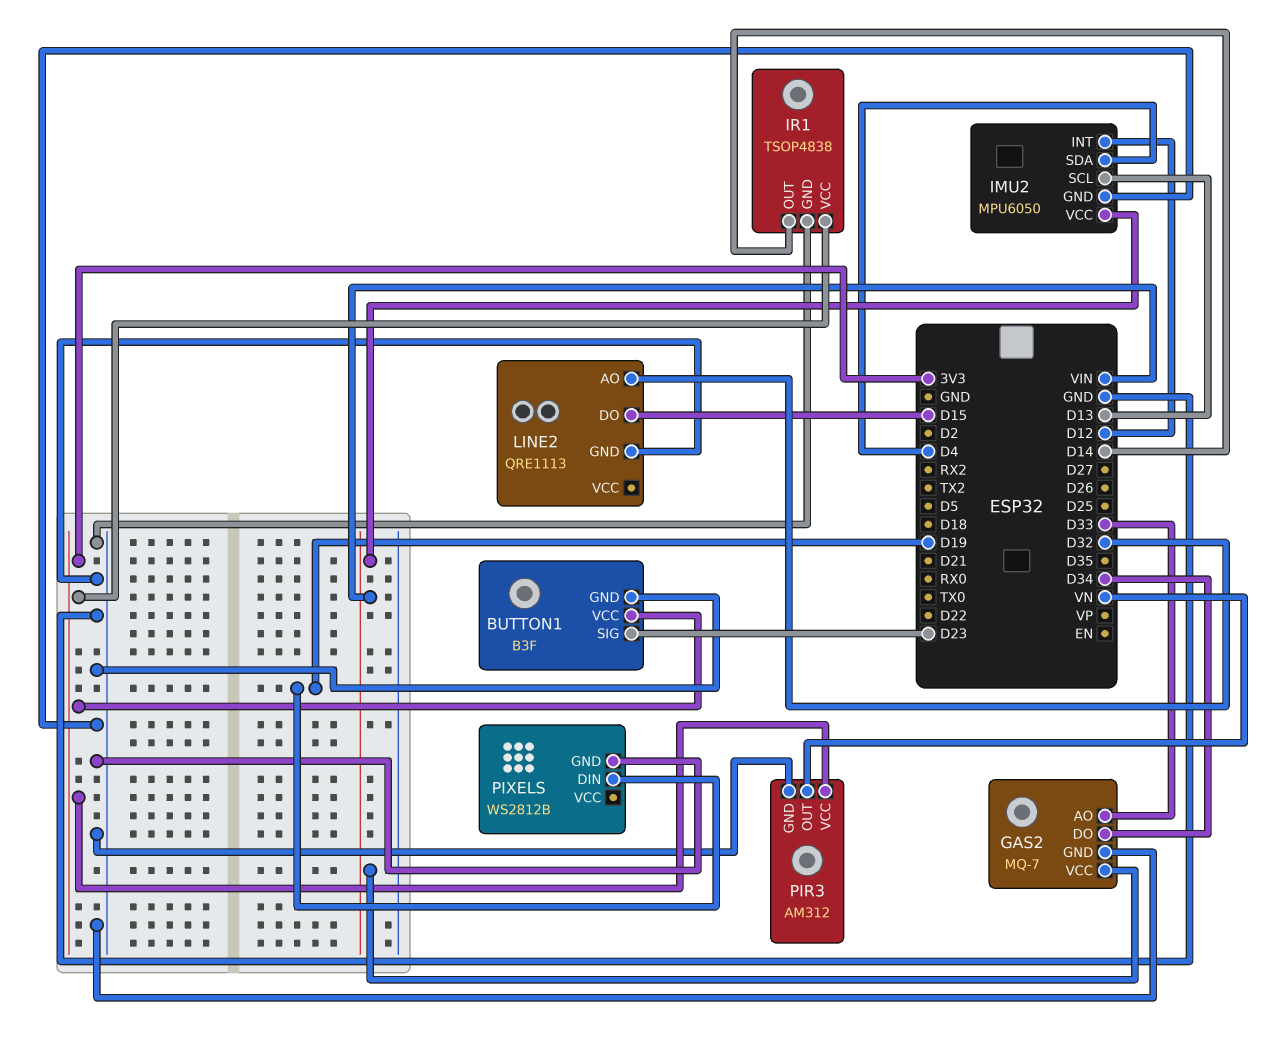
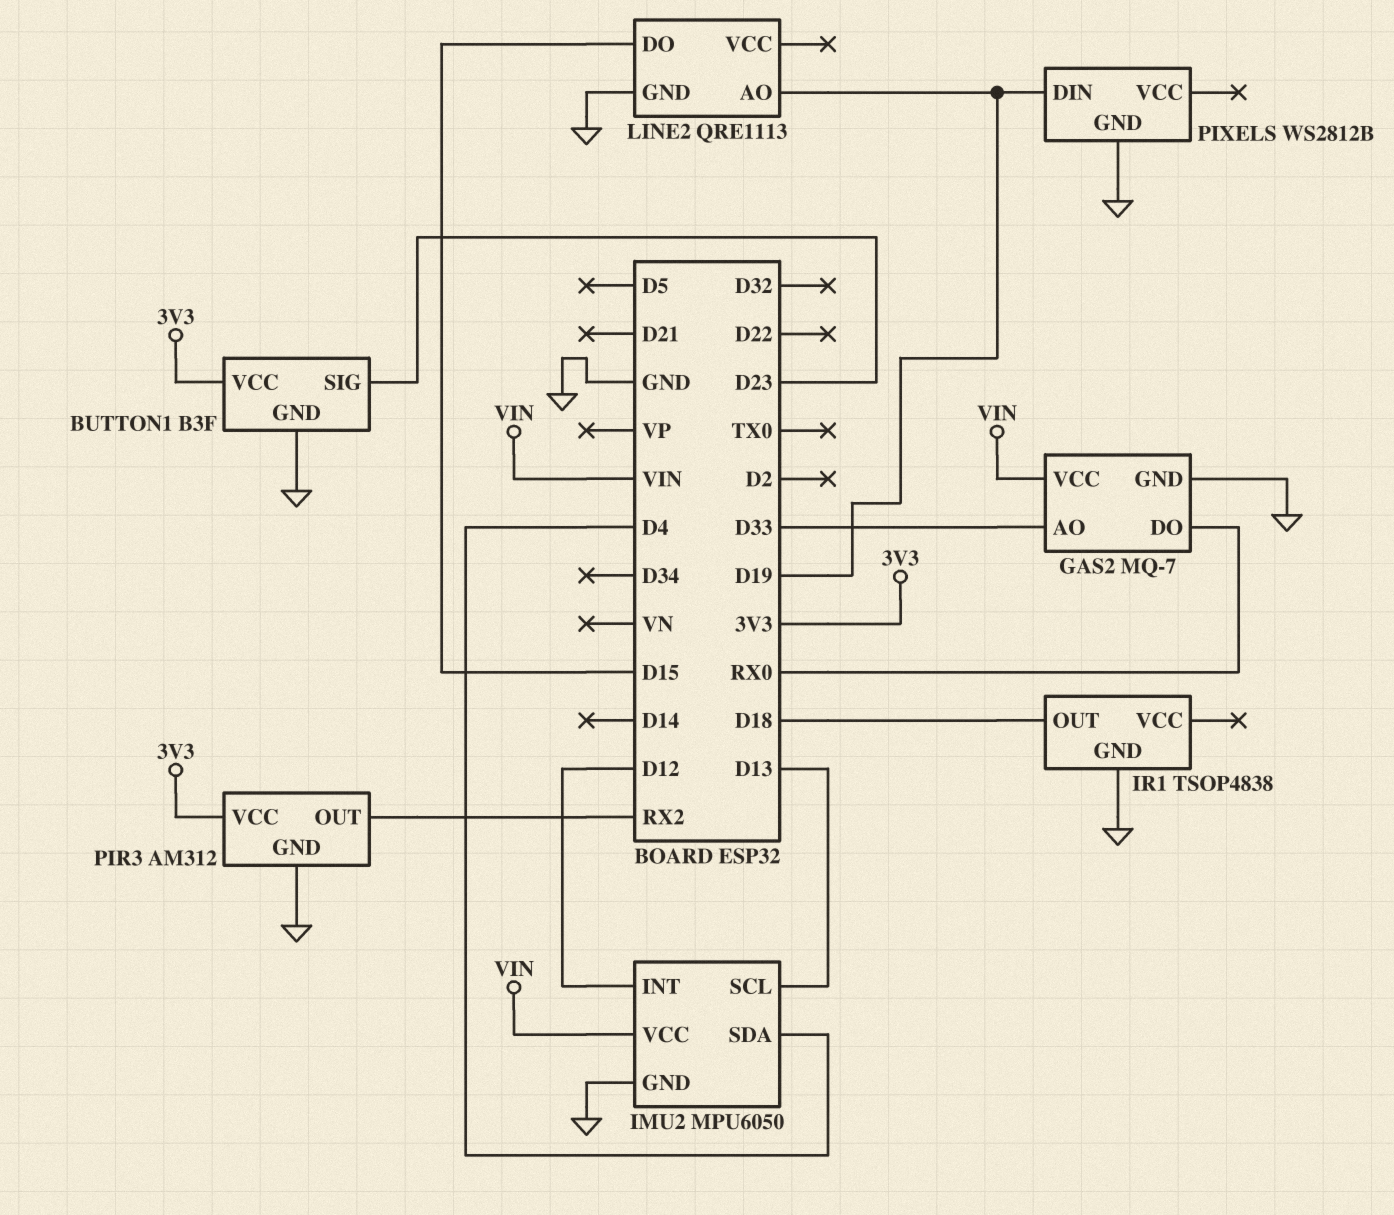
GAS2 pin DO: D34 -> RX0
IR1 pin OUT: D14 -> D18
IR1 pin VCC: 3V3 -> none
LINE2 pin AO: D32 -> D19
PIR3 pin OUT: VN -> RX2

